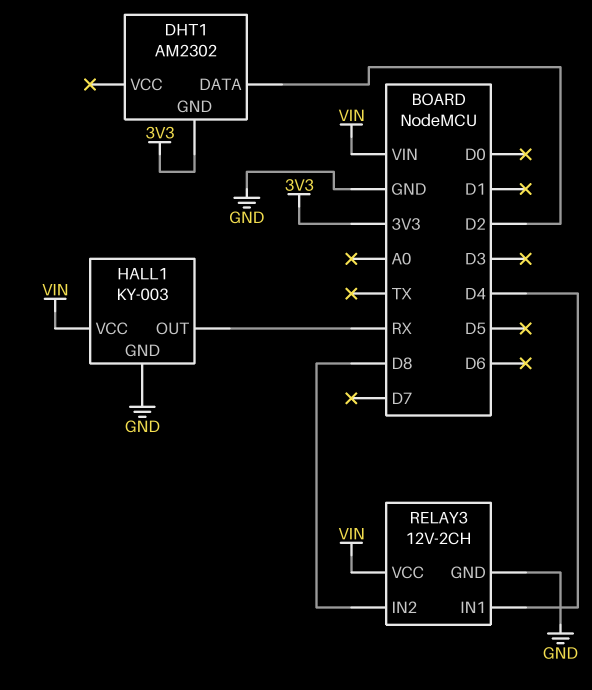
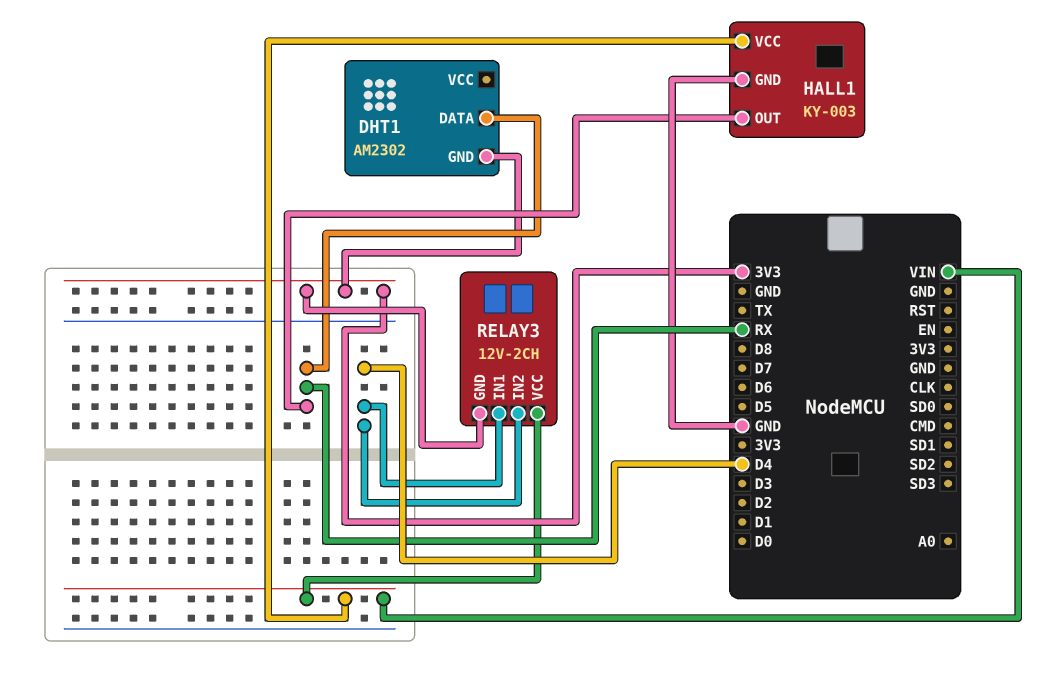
DHT1 pin DATA: D2 -> RX
RELAY3 pin GND: GND -> 3V3
RELAY3 pin IN2: D8 -> D4

